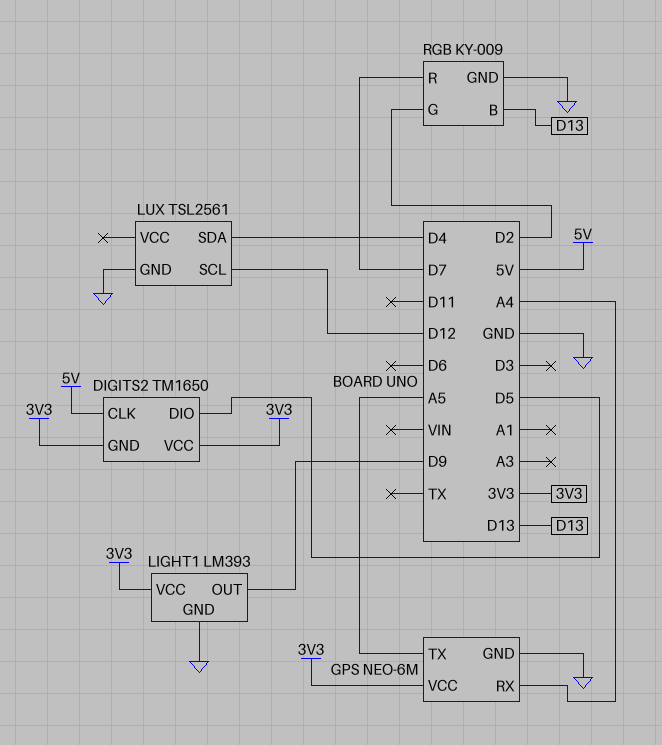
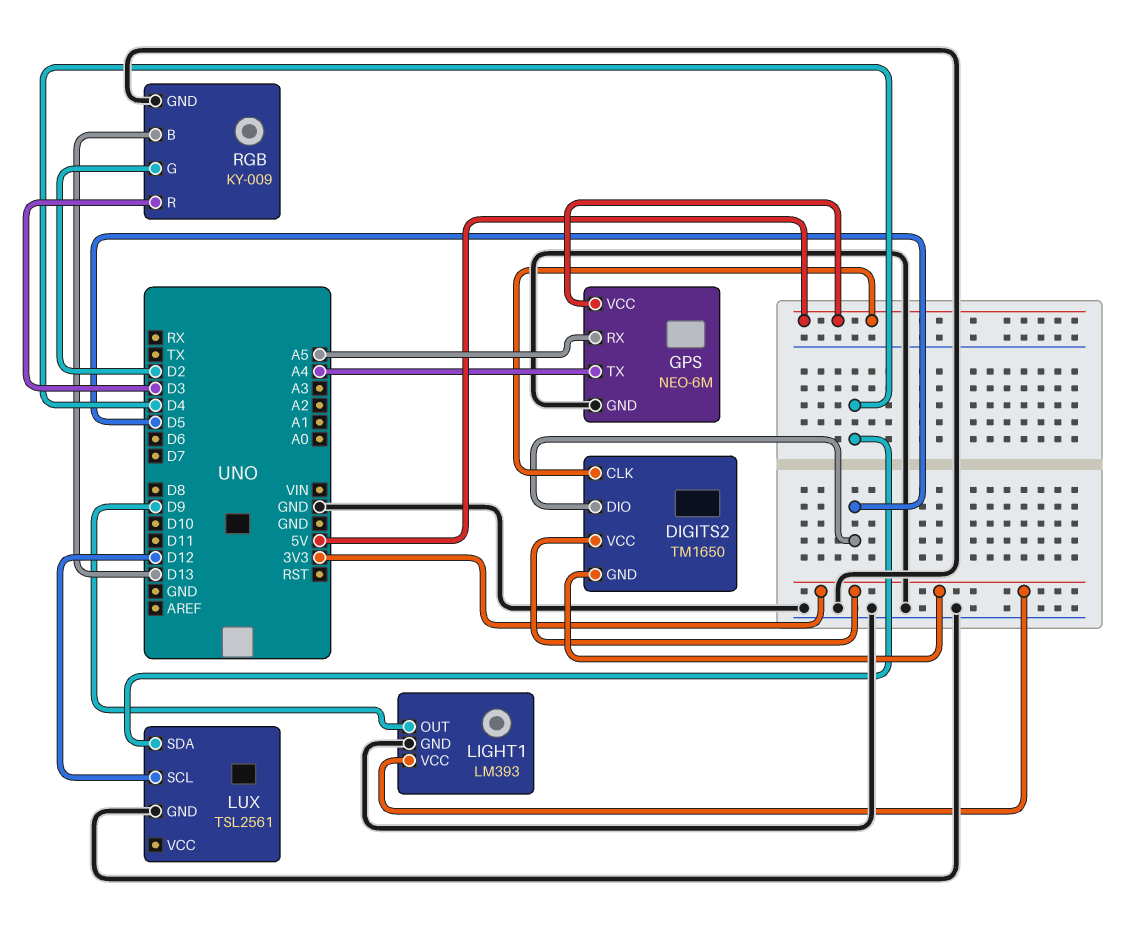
GPS pin RX: A4 -> A5
GPS pin TX: A5 -> A4
GPS pin VCC: 3V3 -> 5V
RGB pin R: D7 -> D3

